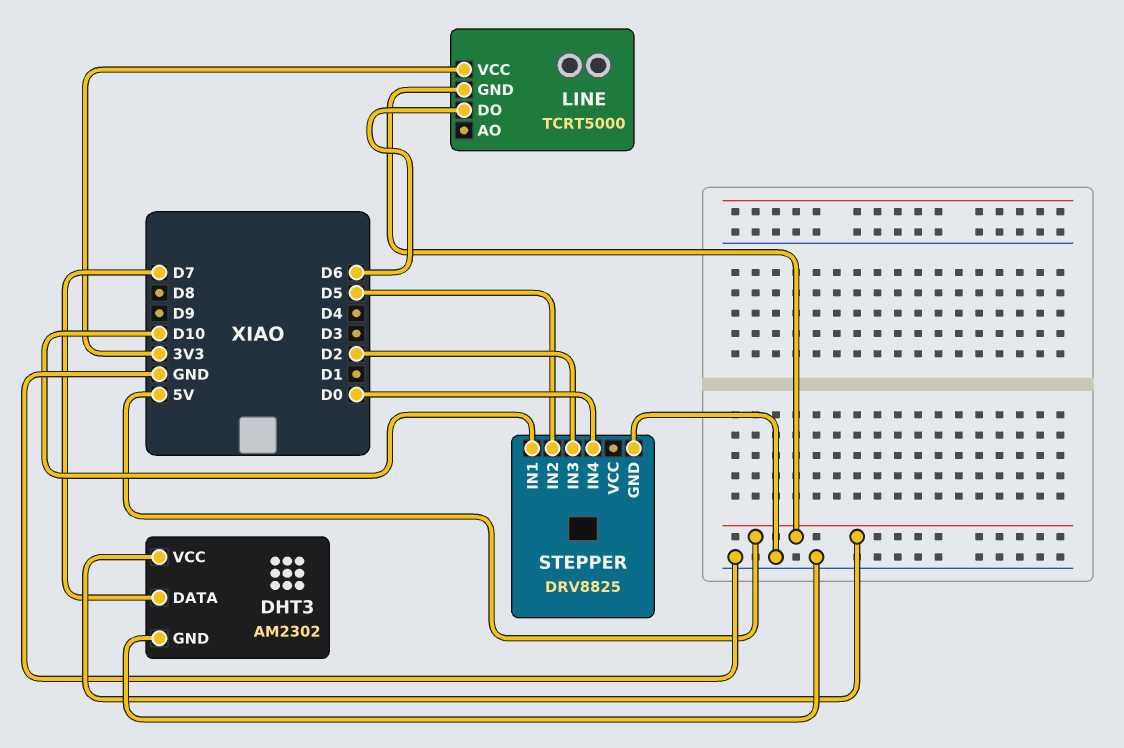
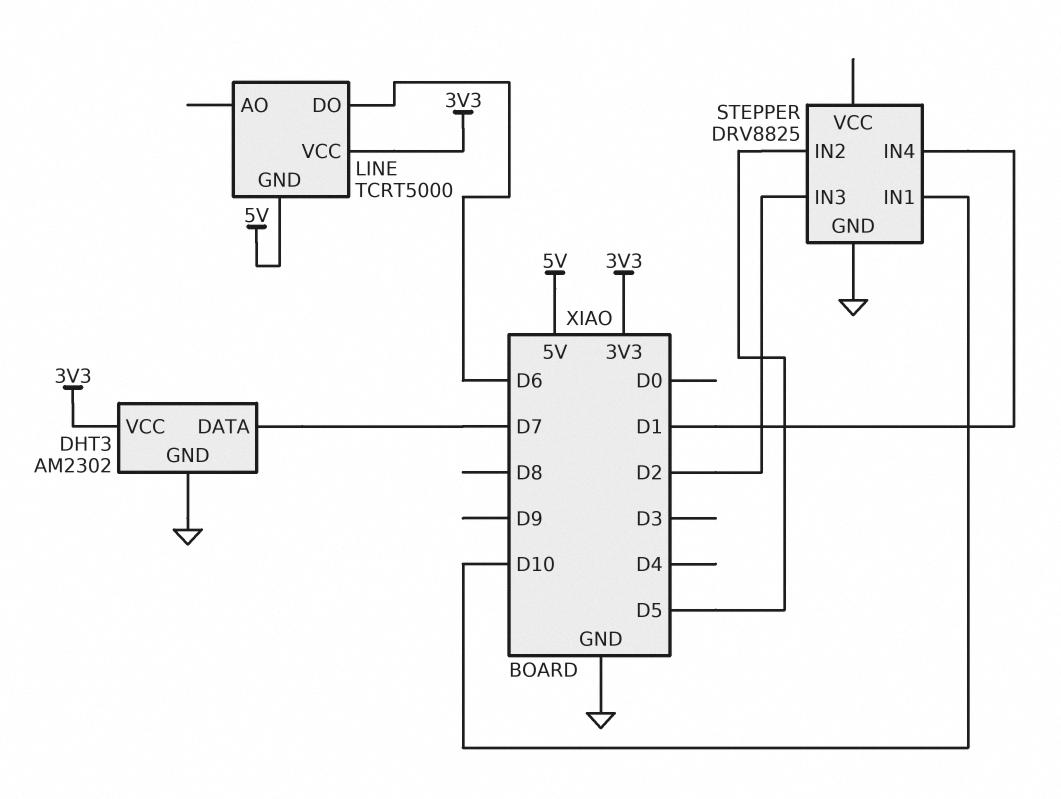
DHT3 pin VCC: 5V -> 3V3
STEPPER pin IN4: D0 -> D1

